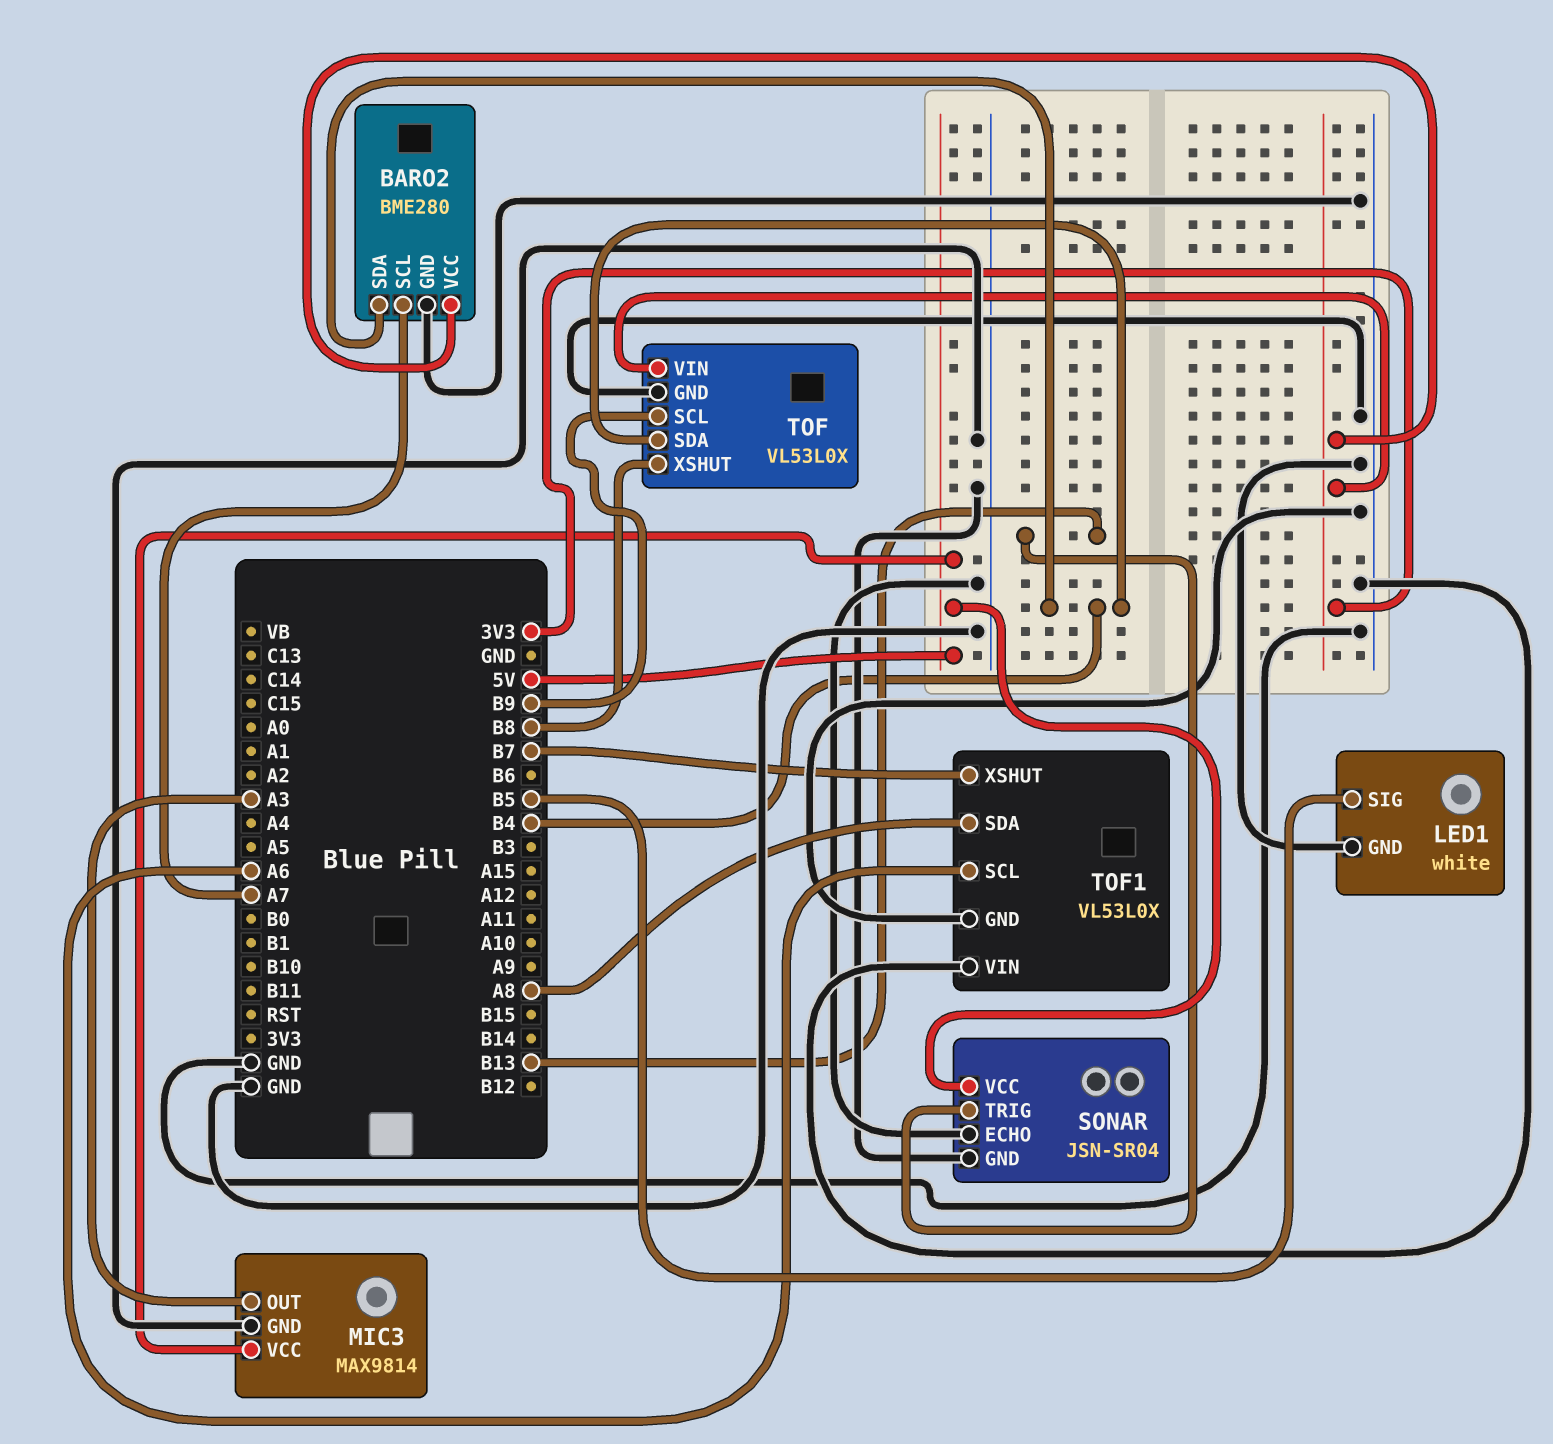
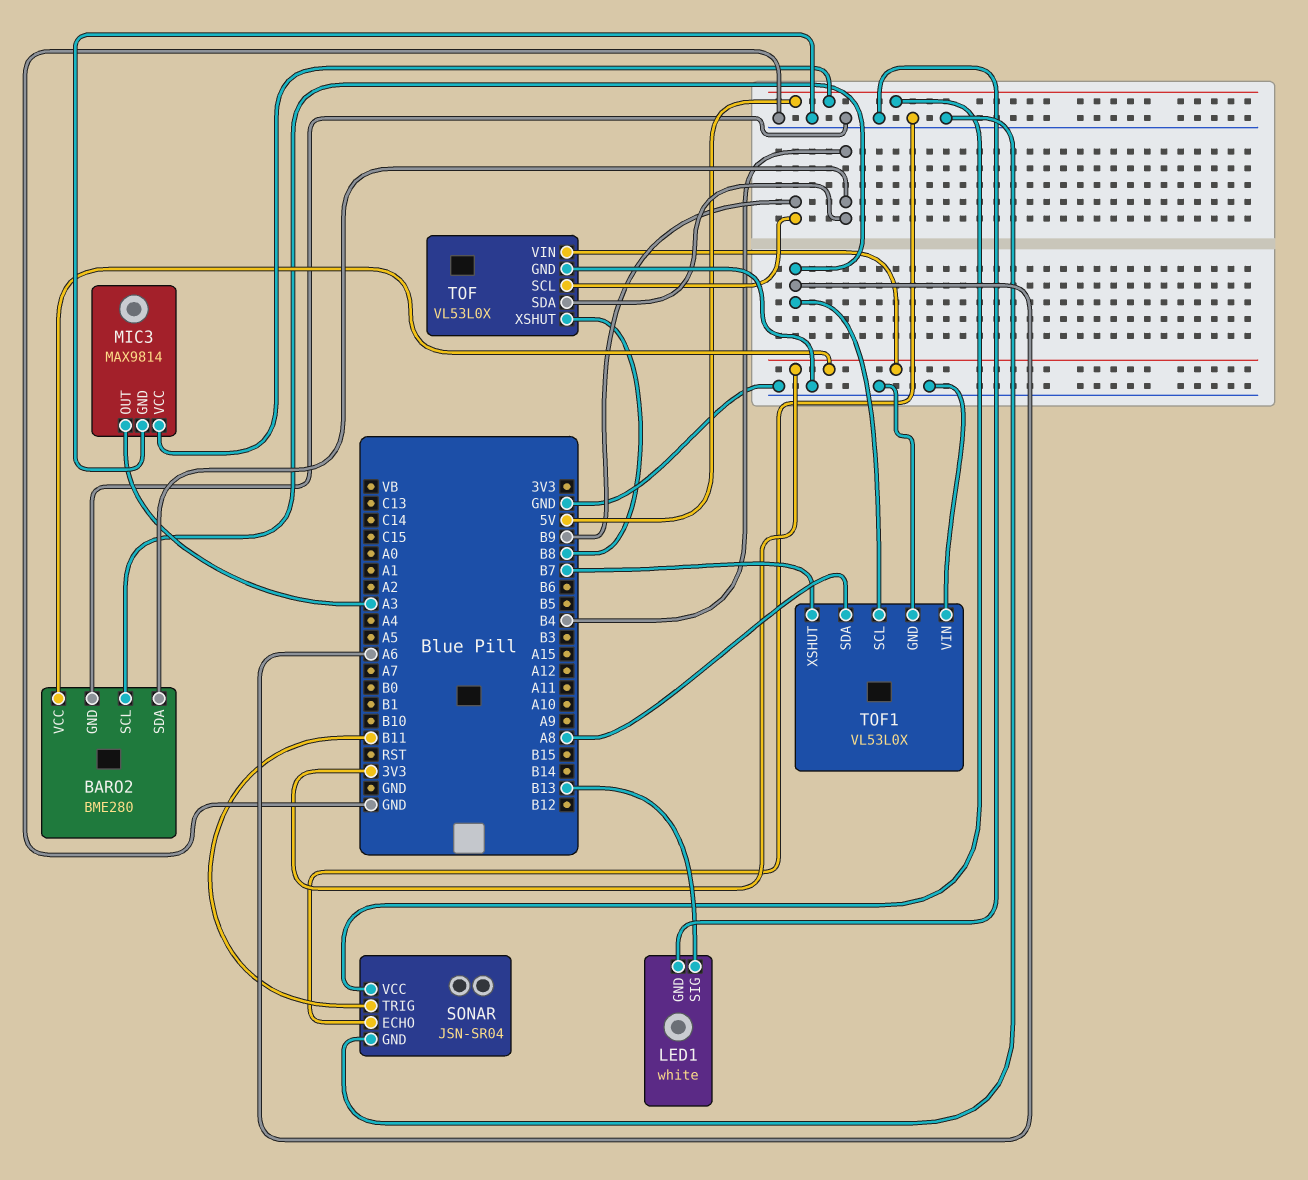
BARO2 pin SCL: A7 -> A6
LED1 pin SIG: B5 -> B13
SONAR pin TRIG: B13 -> B11

